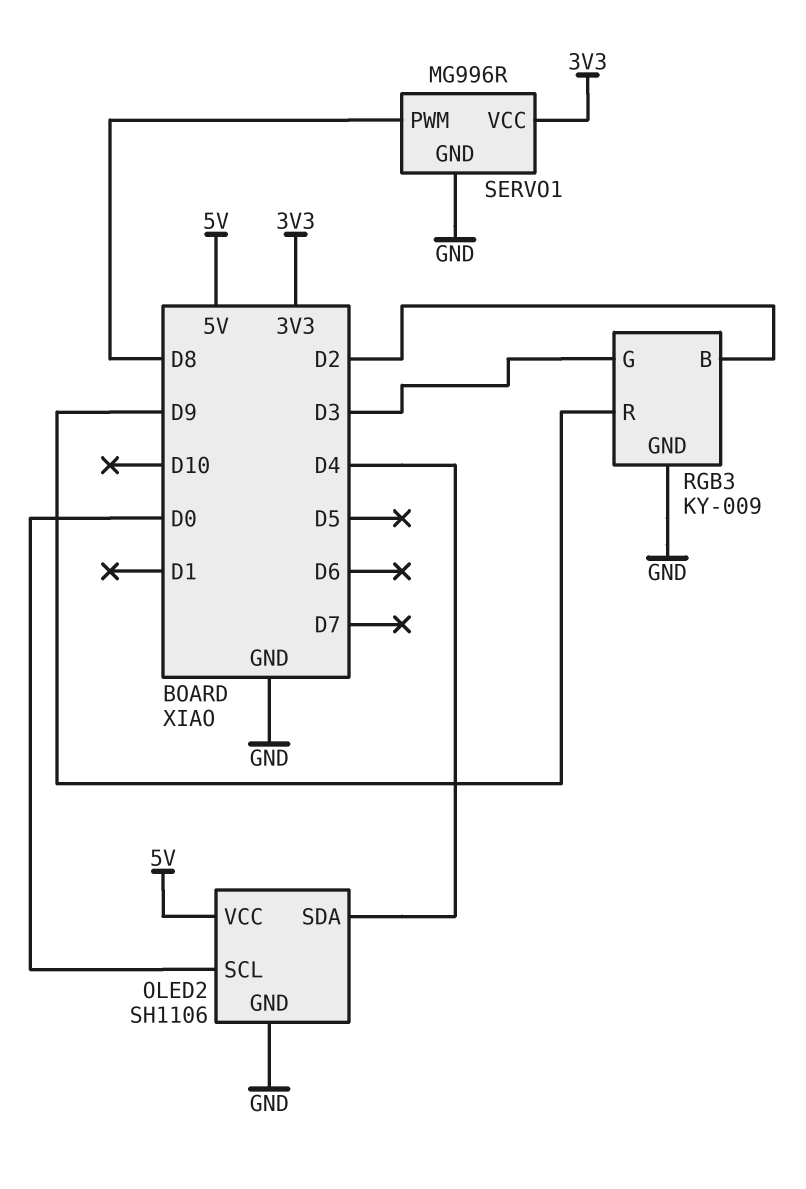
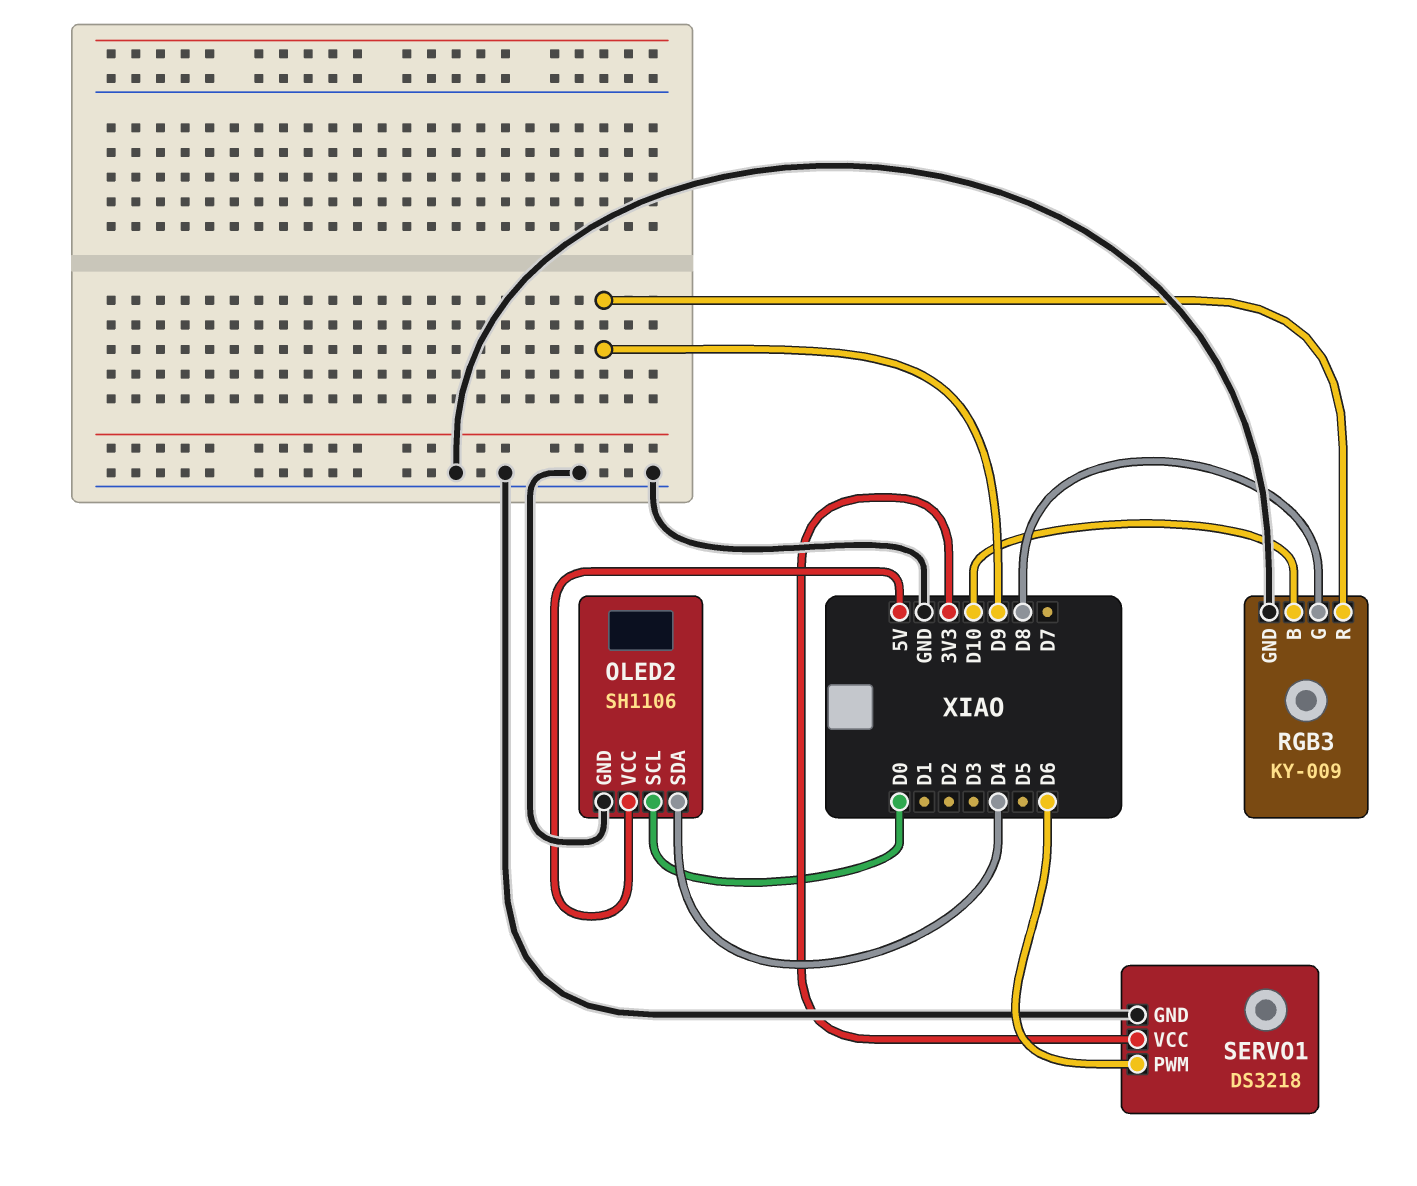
RGB3 pin B: D2 -> D10
RGB3 pin G: D3 -> D8
SERVO1: MG996R -> DS3218
SERVO1 pin PWM: D8 -> D6

